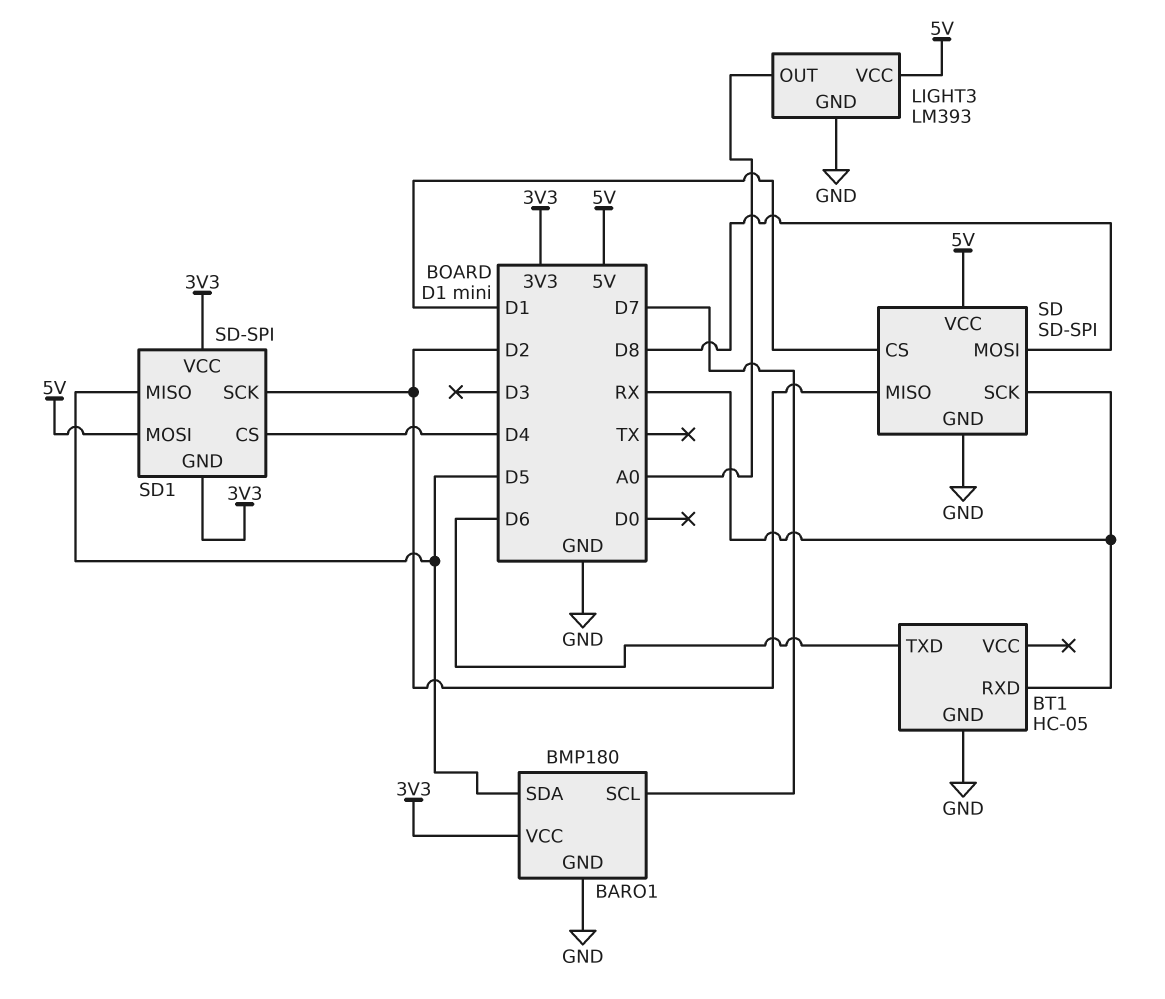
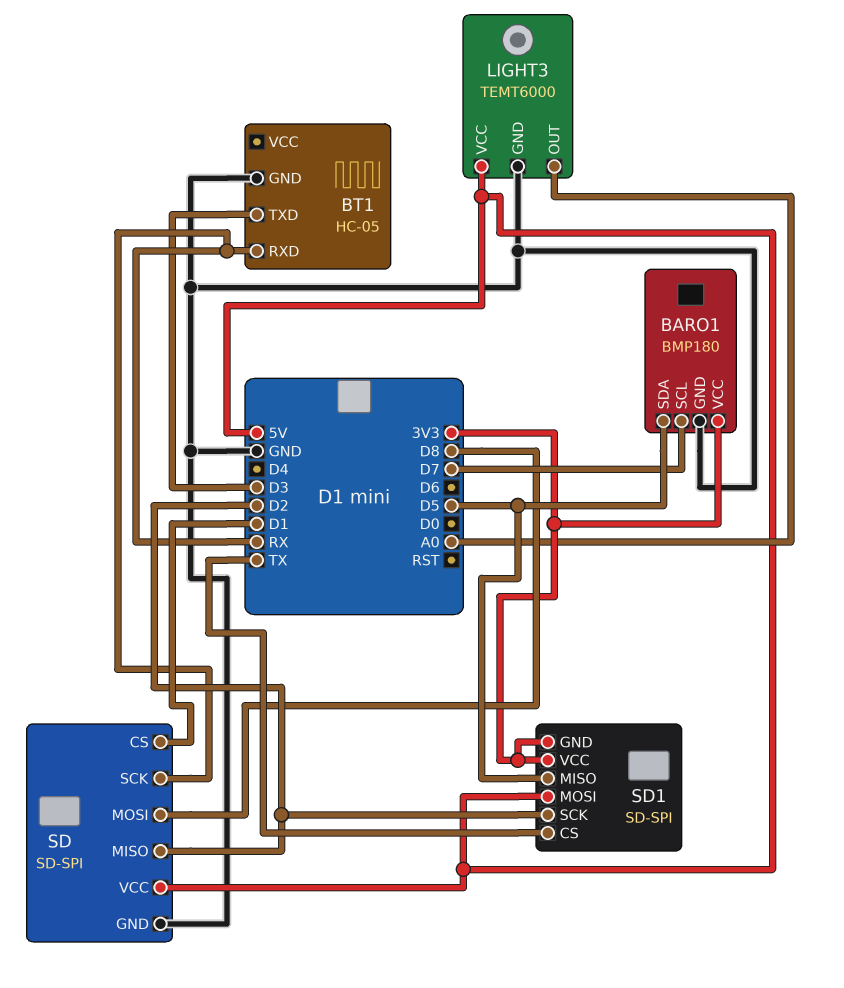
BT1 pin TXD: D6 -> D3
LIGHT3: LM393 -> TEMT6000
SD1 pin CS: D4 -> TX

